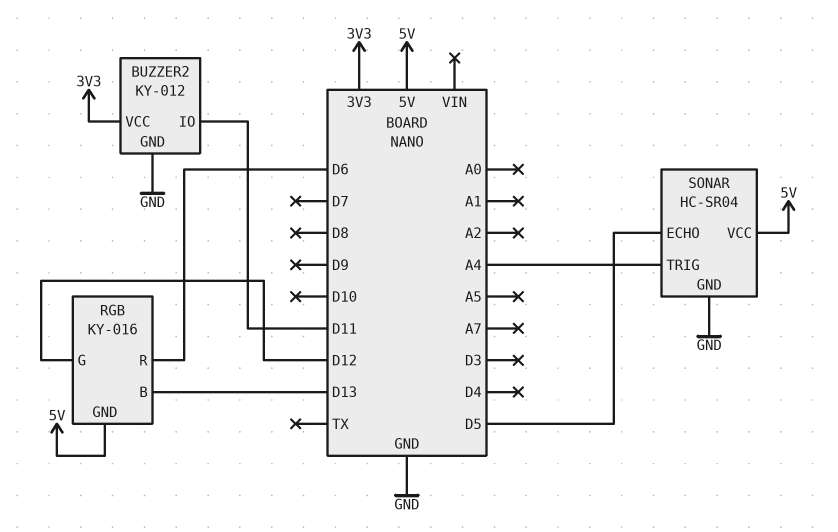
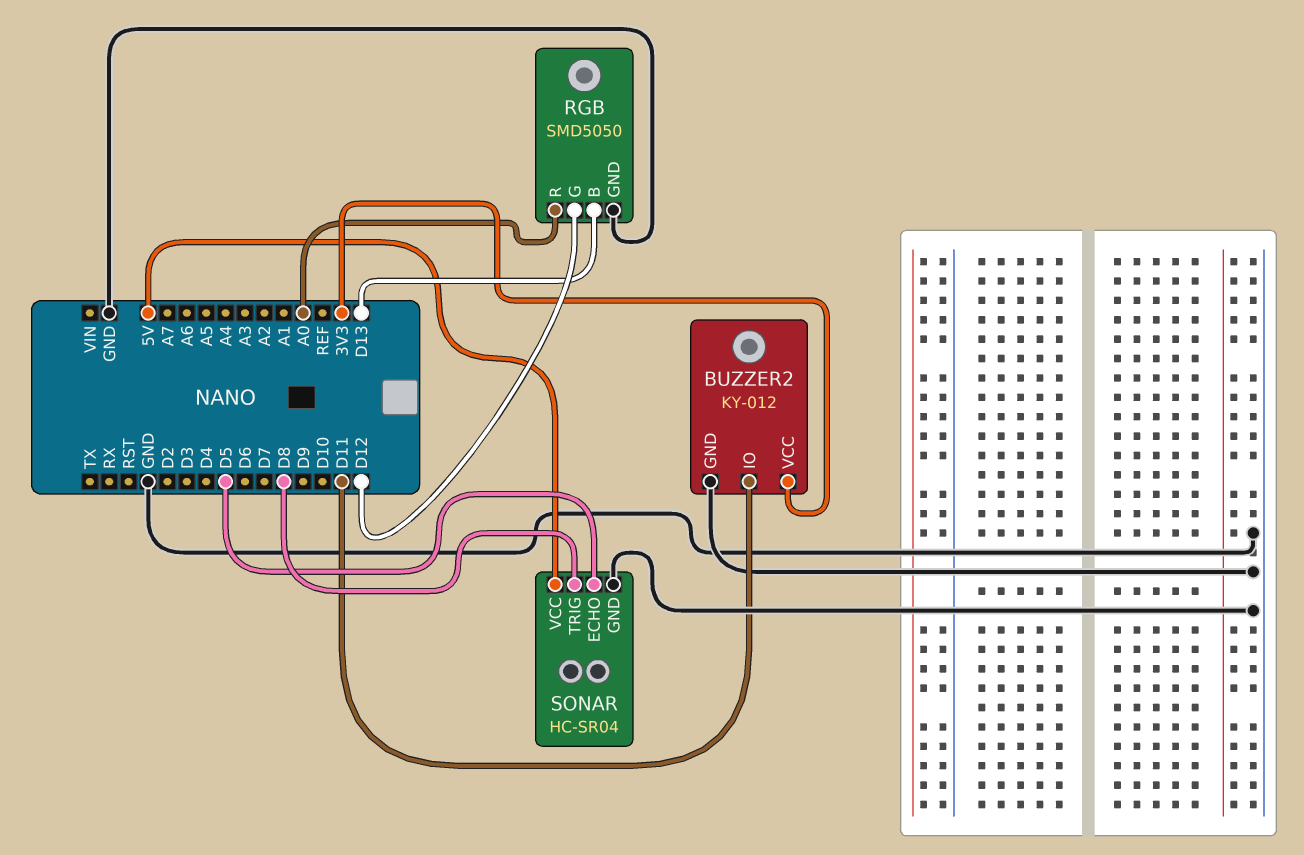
RGB: KY-016 -> SMD5050
RGB pin GND: 5V -> GND
RGB pin R: D6 -> A0
SONAR pin TRIG: A4 -> D8

